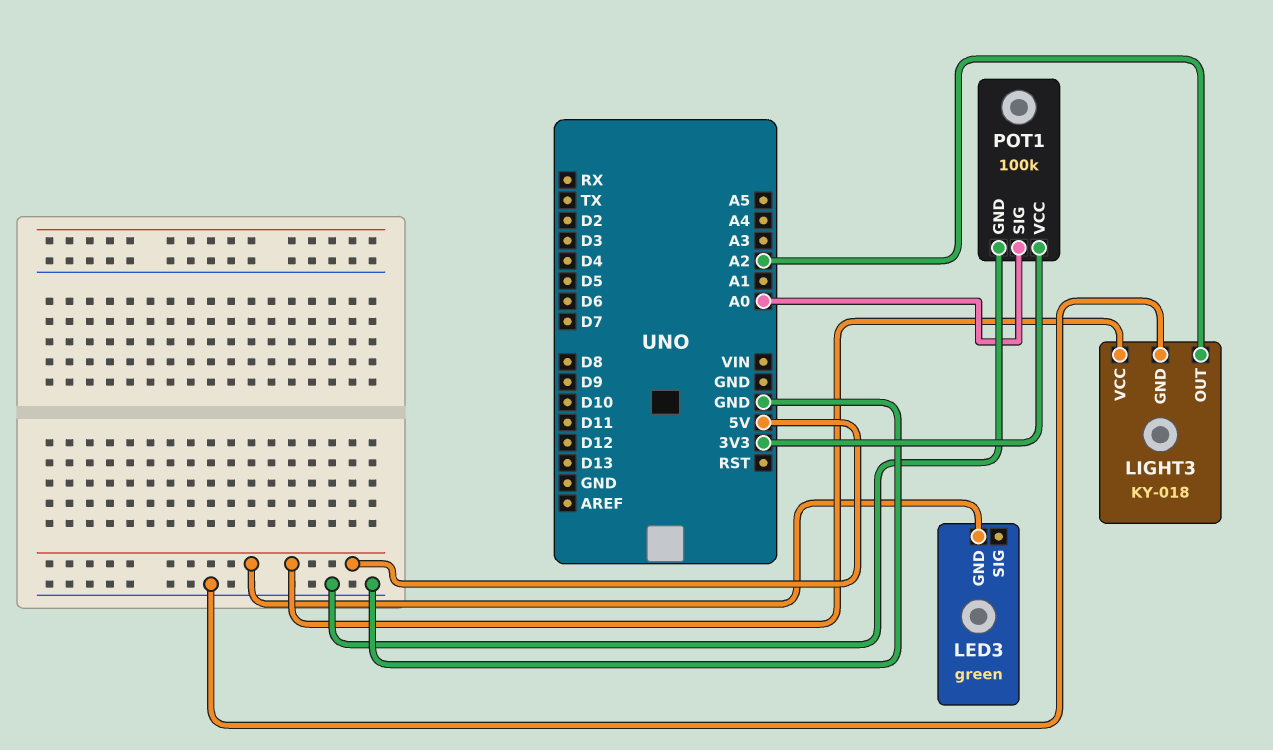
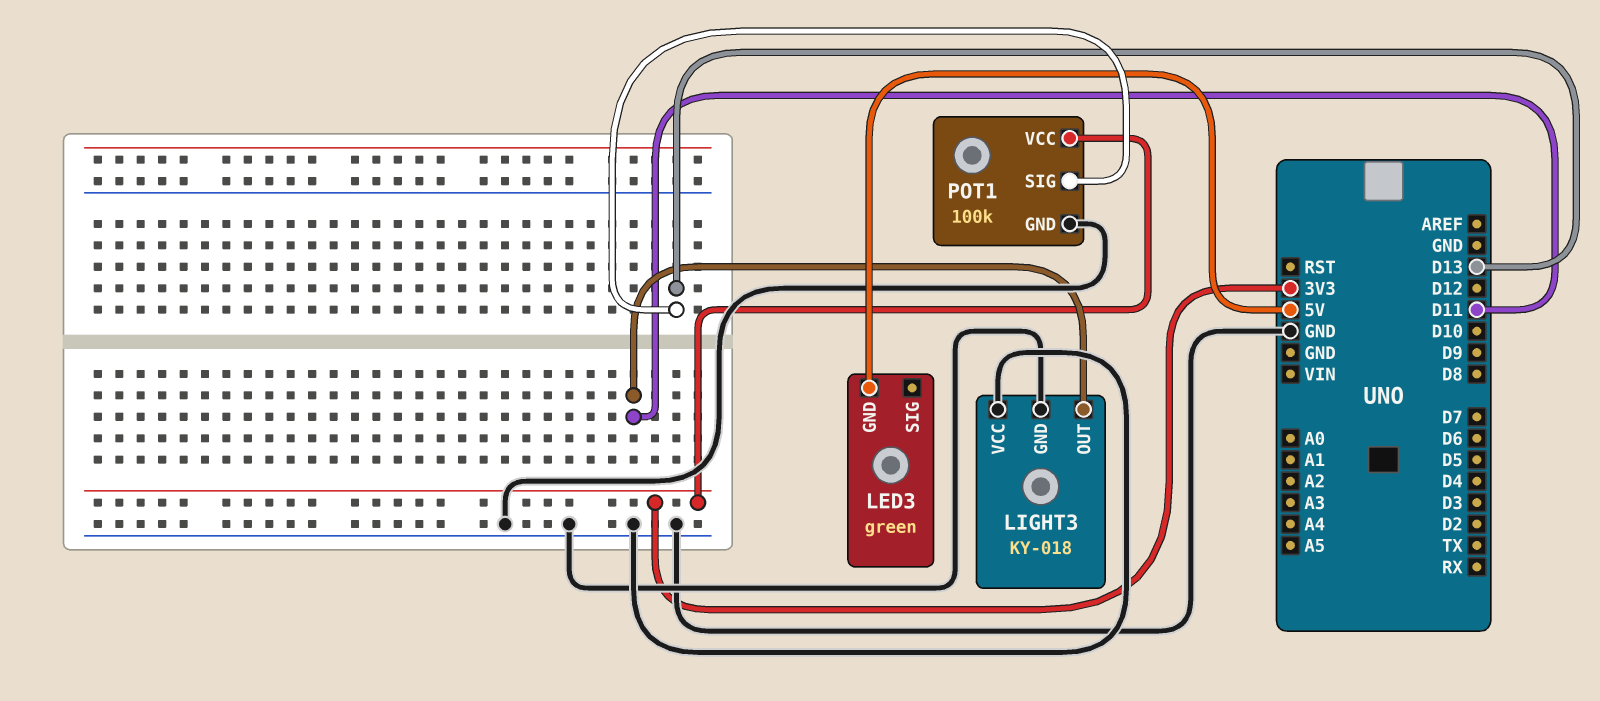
LIGHT3 pin OUT: A2 -> D11
LIGHT3 pin VCC: 5V -> GND
POT1 pin SIG: A0 -> D13

